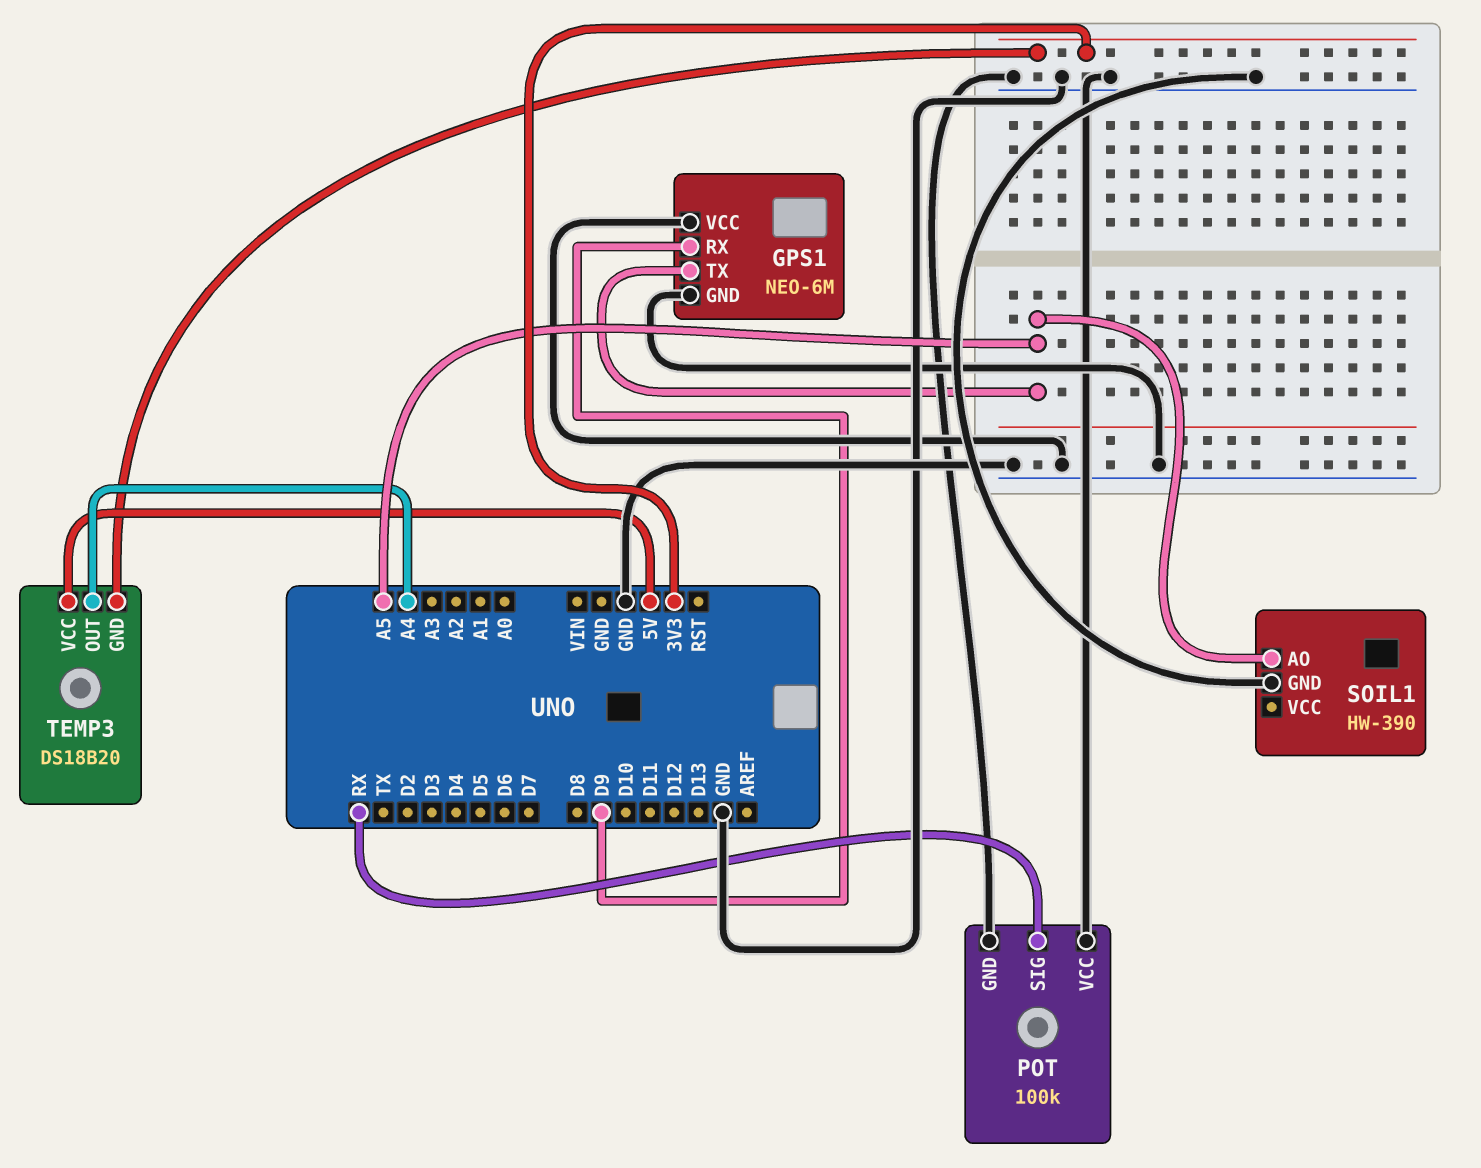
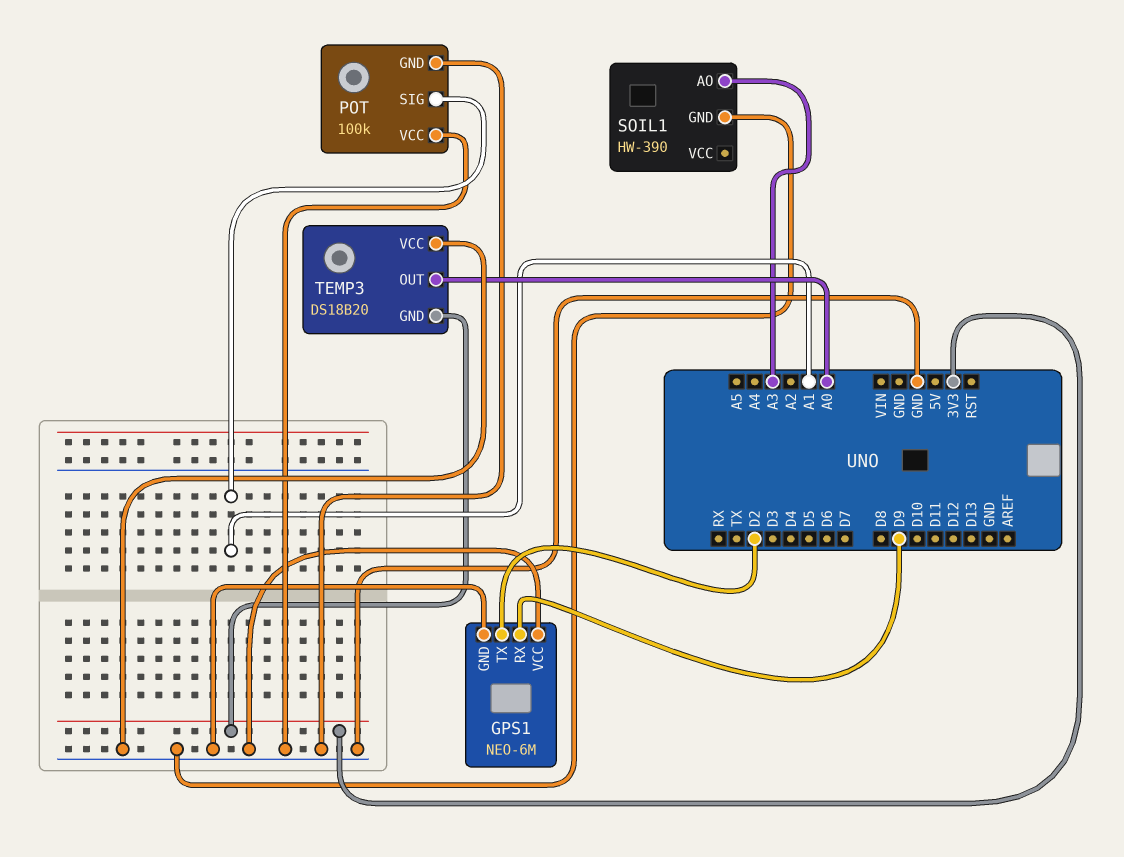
GPS1 pin TX: A5 -> D2
POT pin SIG: RX -> A1
SOIL1 pin AO: A5 -> A3
TEMP3 pin OUT: A4 -> A0
TEMP3 pin VCC: 5V -> GND

